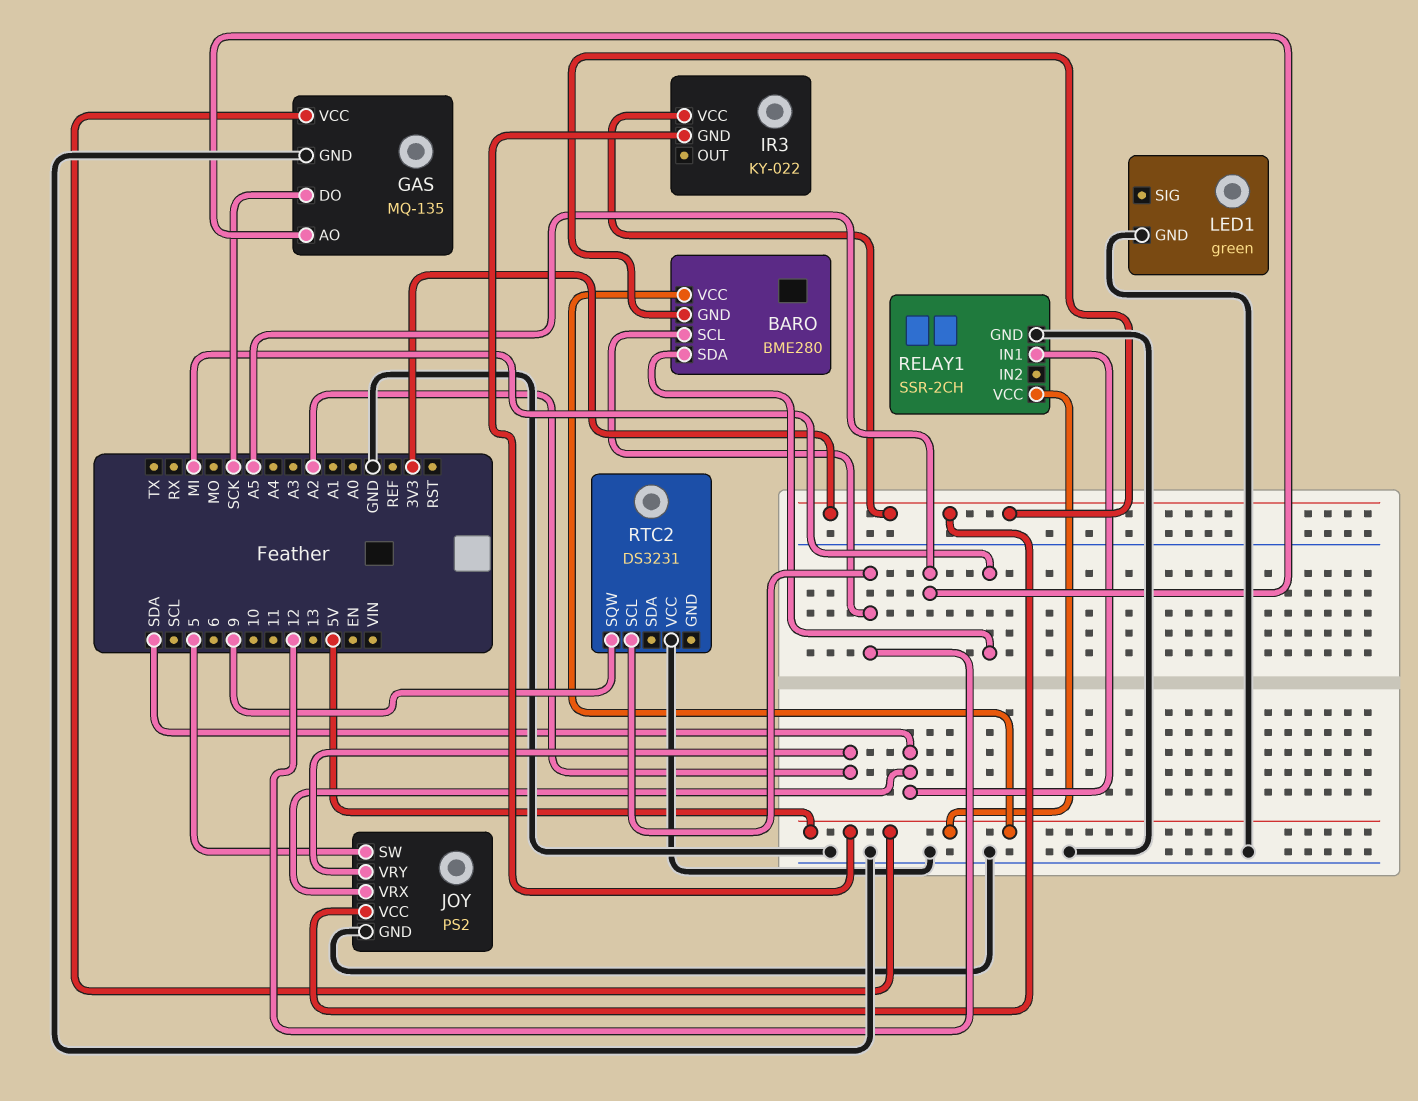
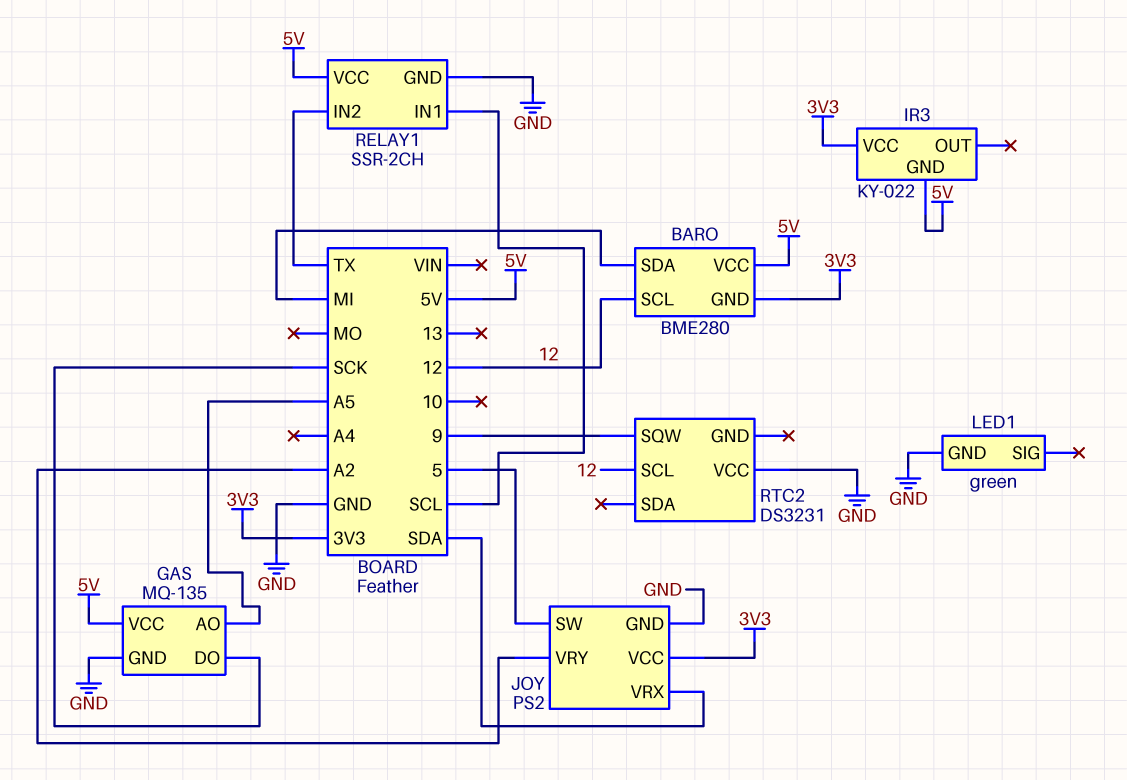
RELAY1 pin IN1: SDA -> SCL
RELAY1 pin IN2: none -> TX

